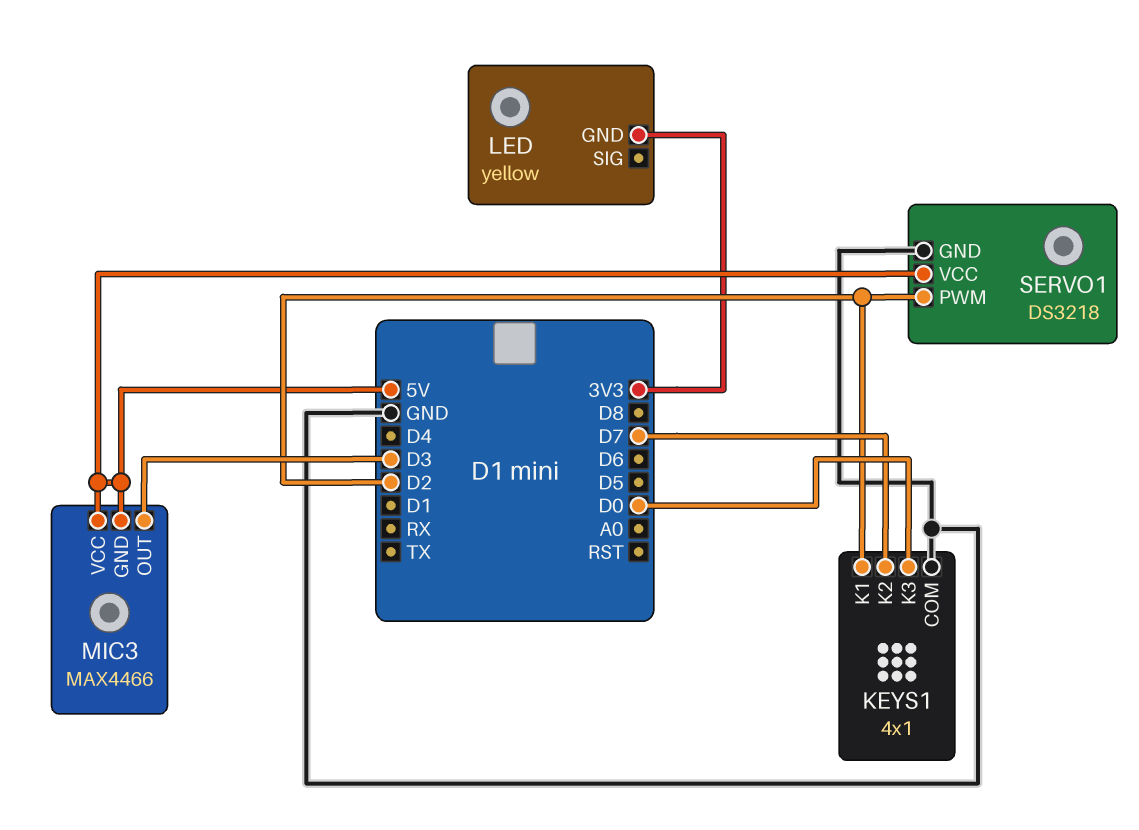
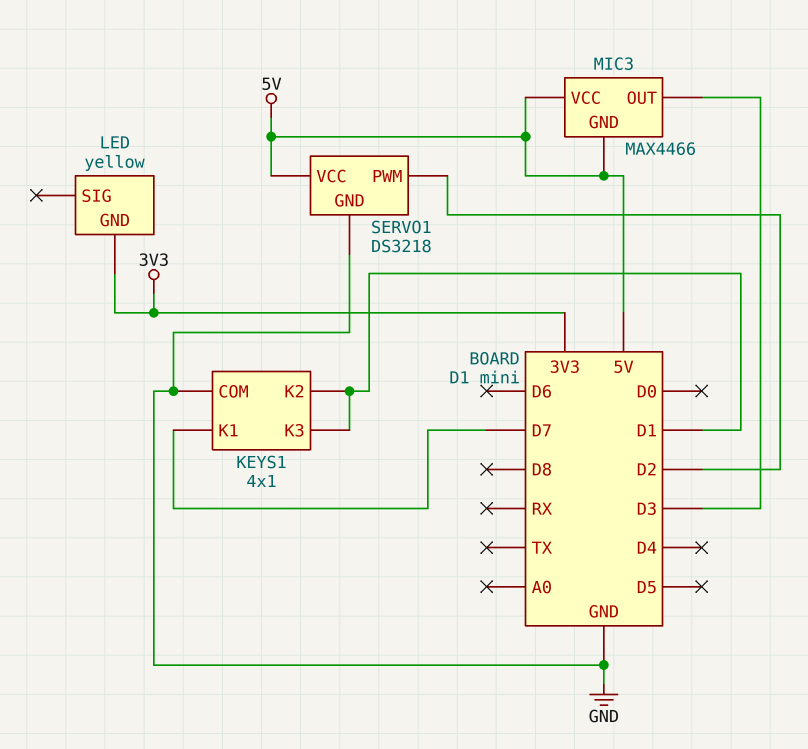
KEYS1 pin K1: D2 -> D7
KEYS1 pin K2: D7 -> D1
KEYS1 pin K3: D0 -> D1

